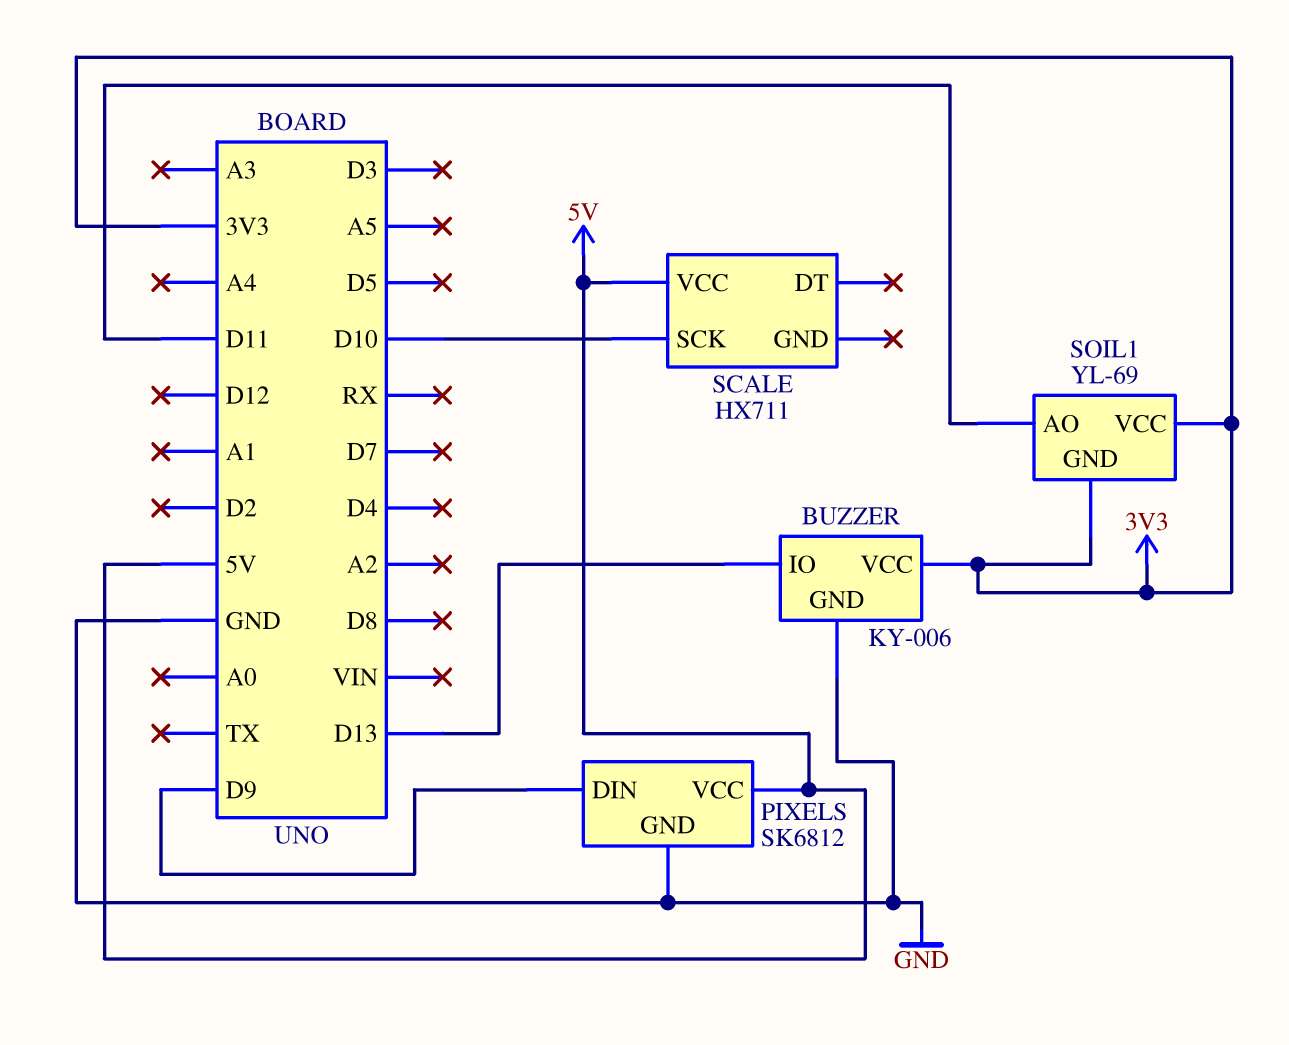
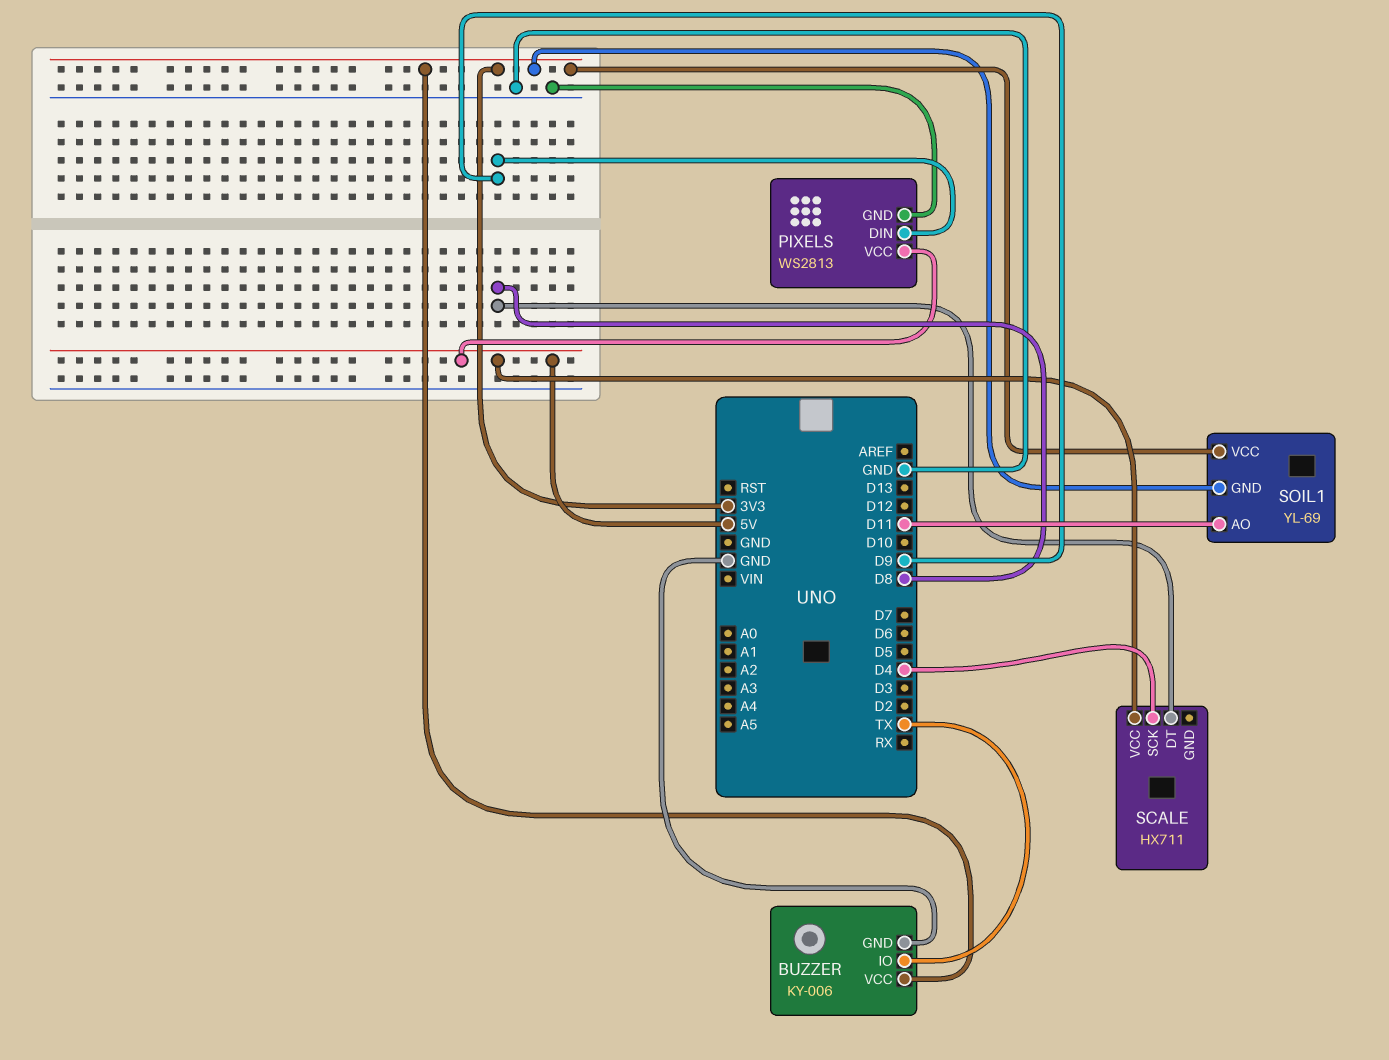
BUZZER pin IO: D13 -> TX
PIXELS: SK6812 -> WS2813
SCALE pin DT: none -> D8
SCALE pin SCK: D10 -> D4

